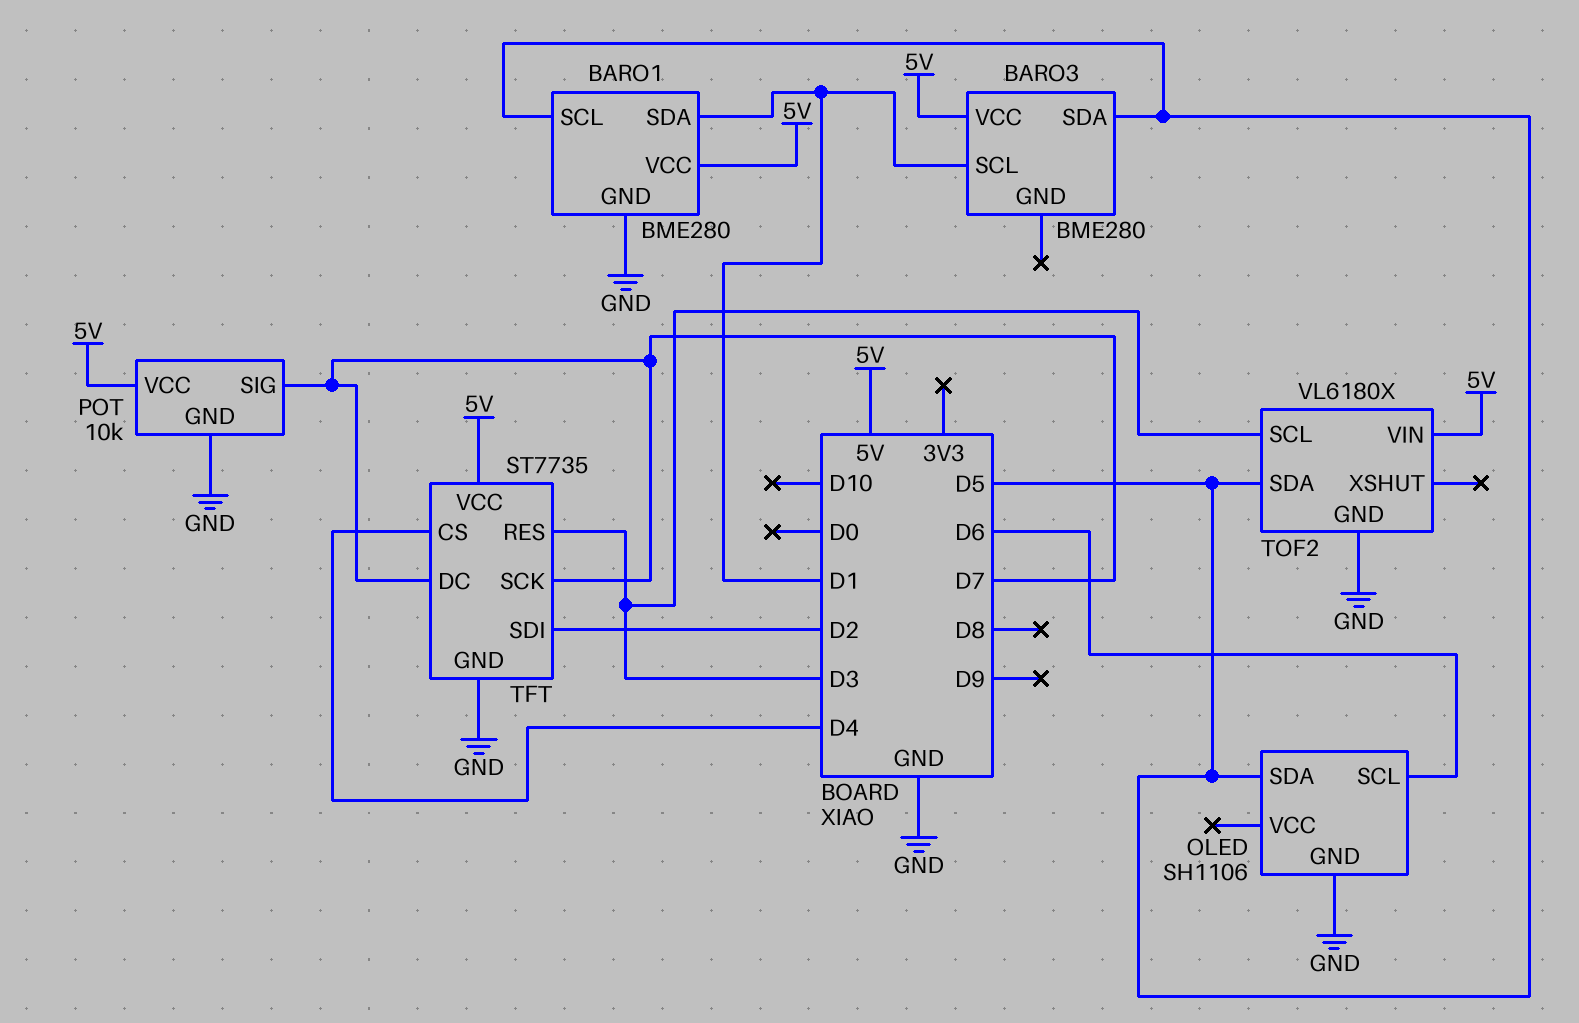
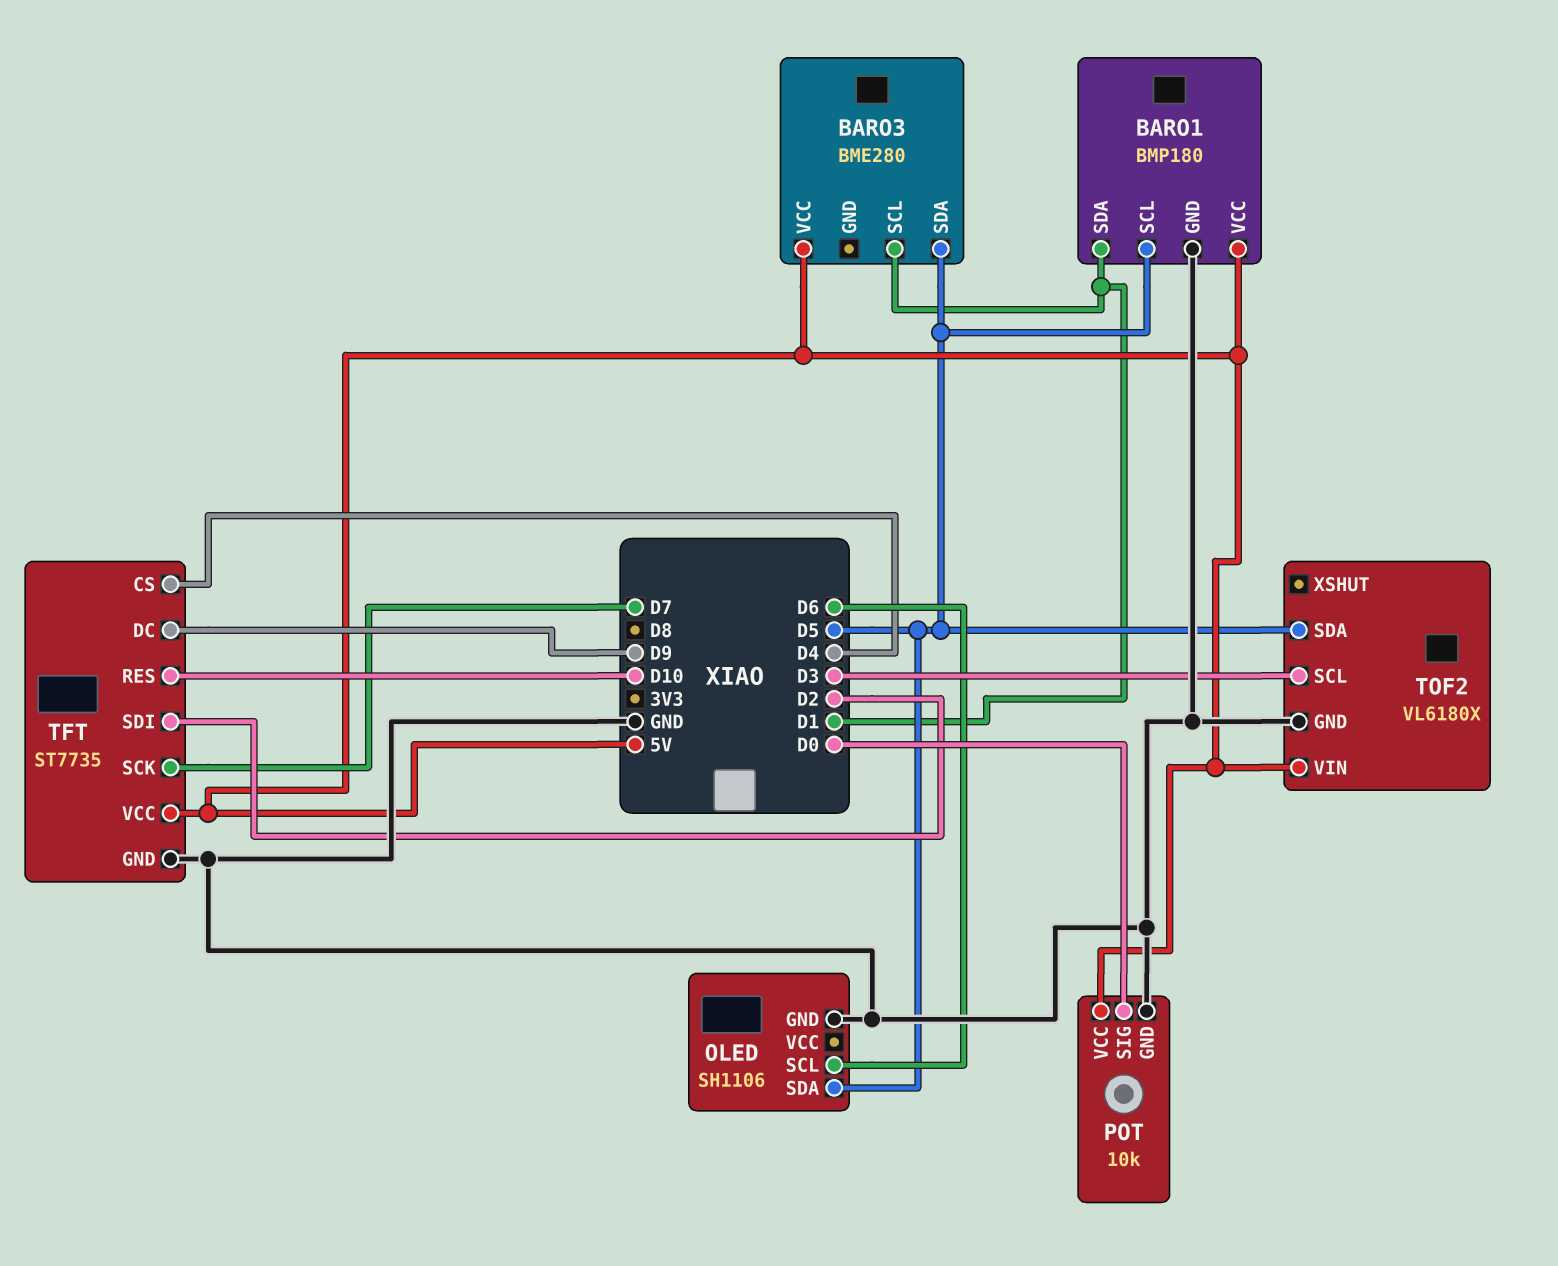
BARO1: BME280 -> BMP180
POT pin SIG: D7 -> D0
TFT pin DC: D7 -> D9
TFT pin RES: D3 -> D10

